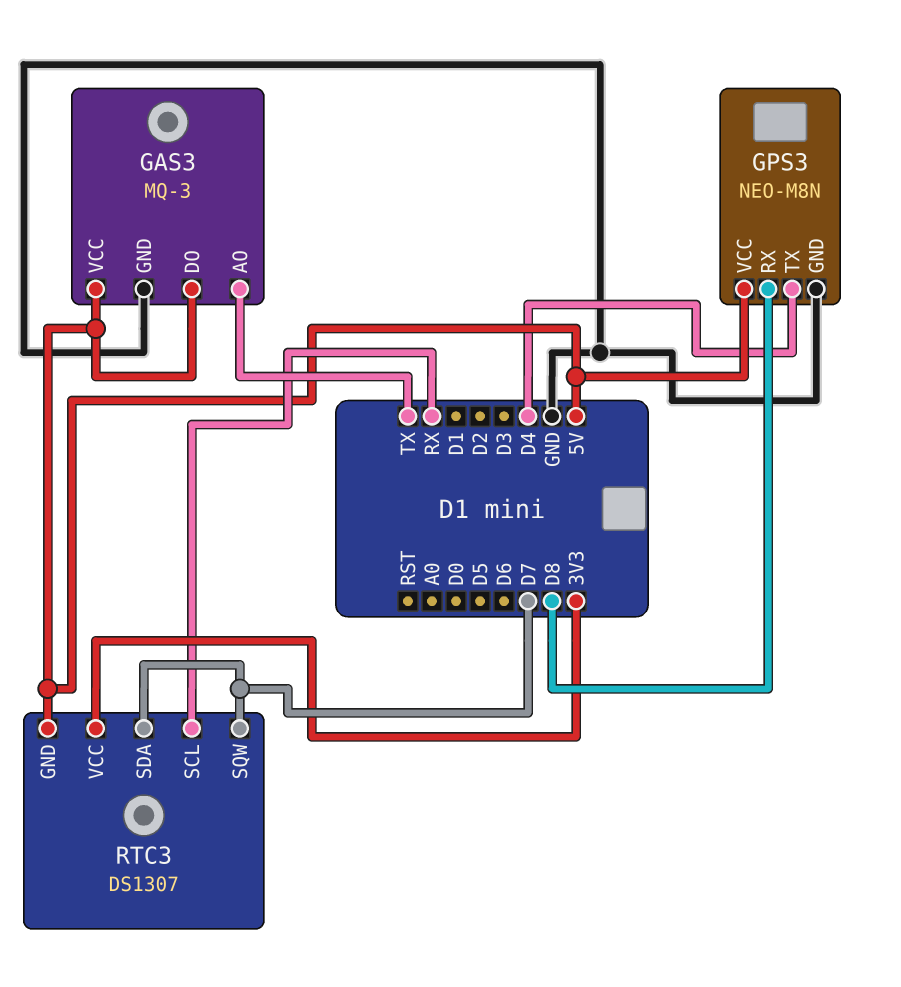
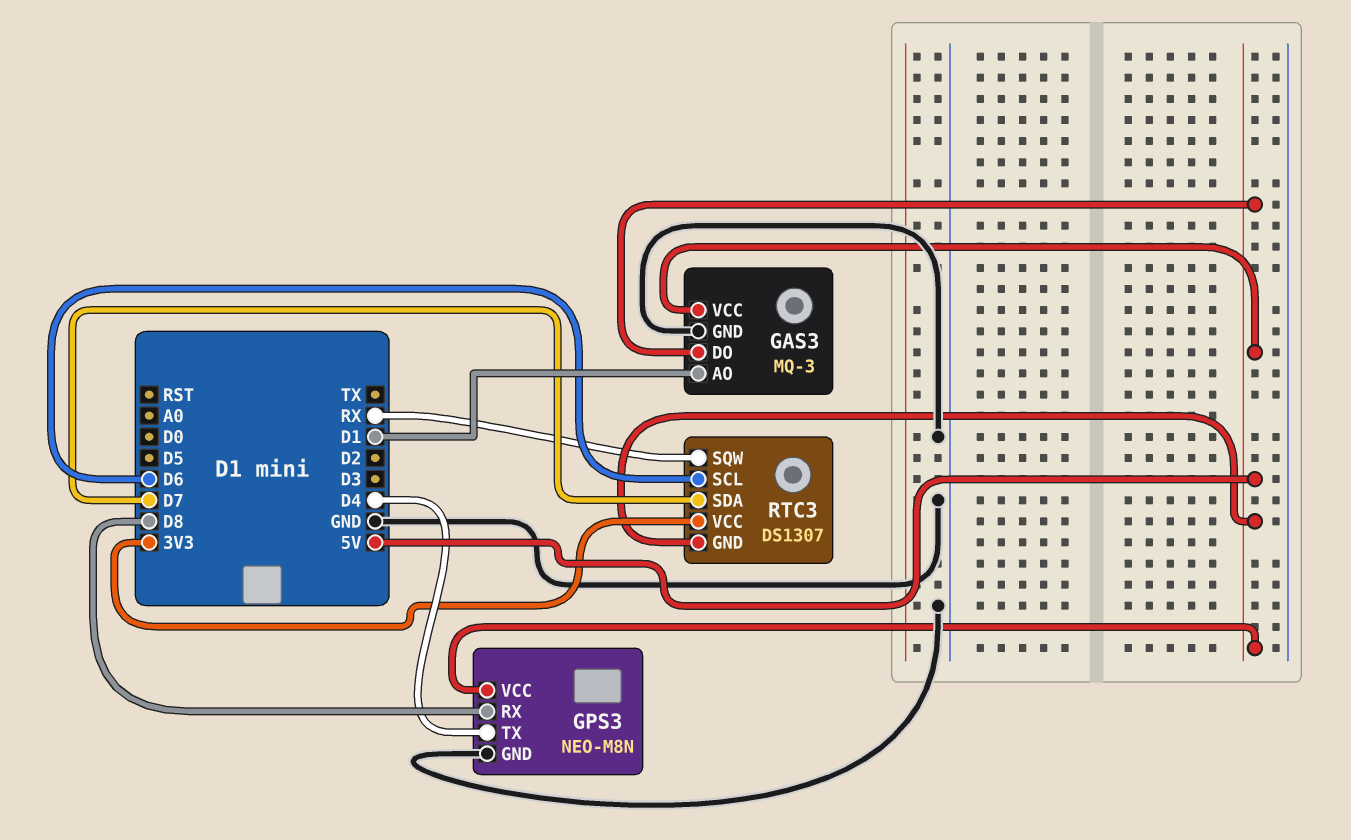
GAS3 pin AO: TX -> D1
RTC3 pin SCL: RX -> D6
RTC3 pin SQW: D7 -> RX

